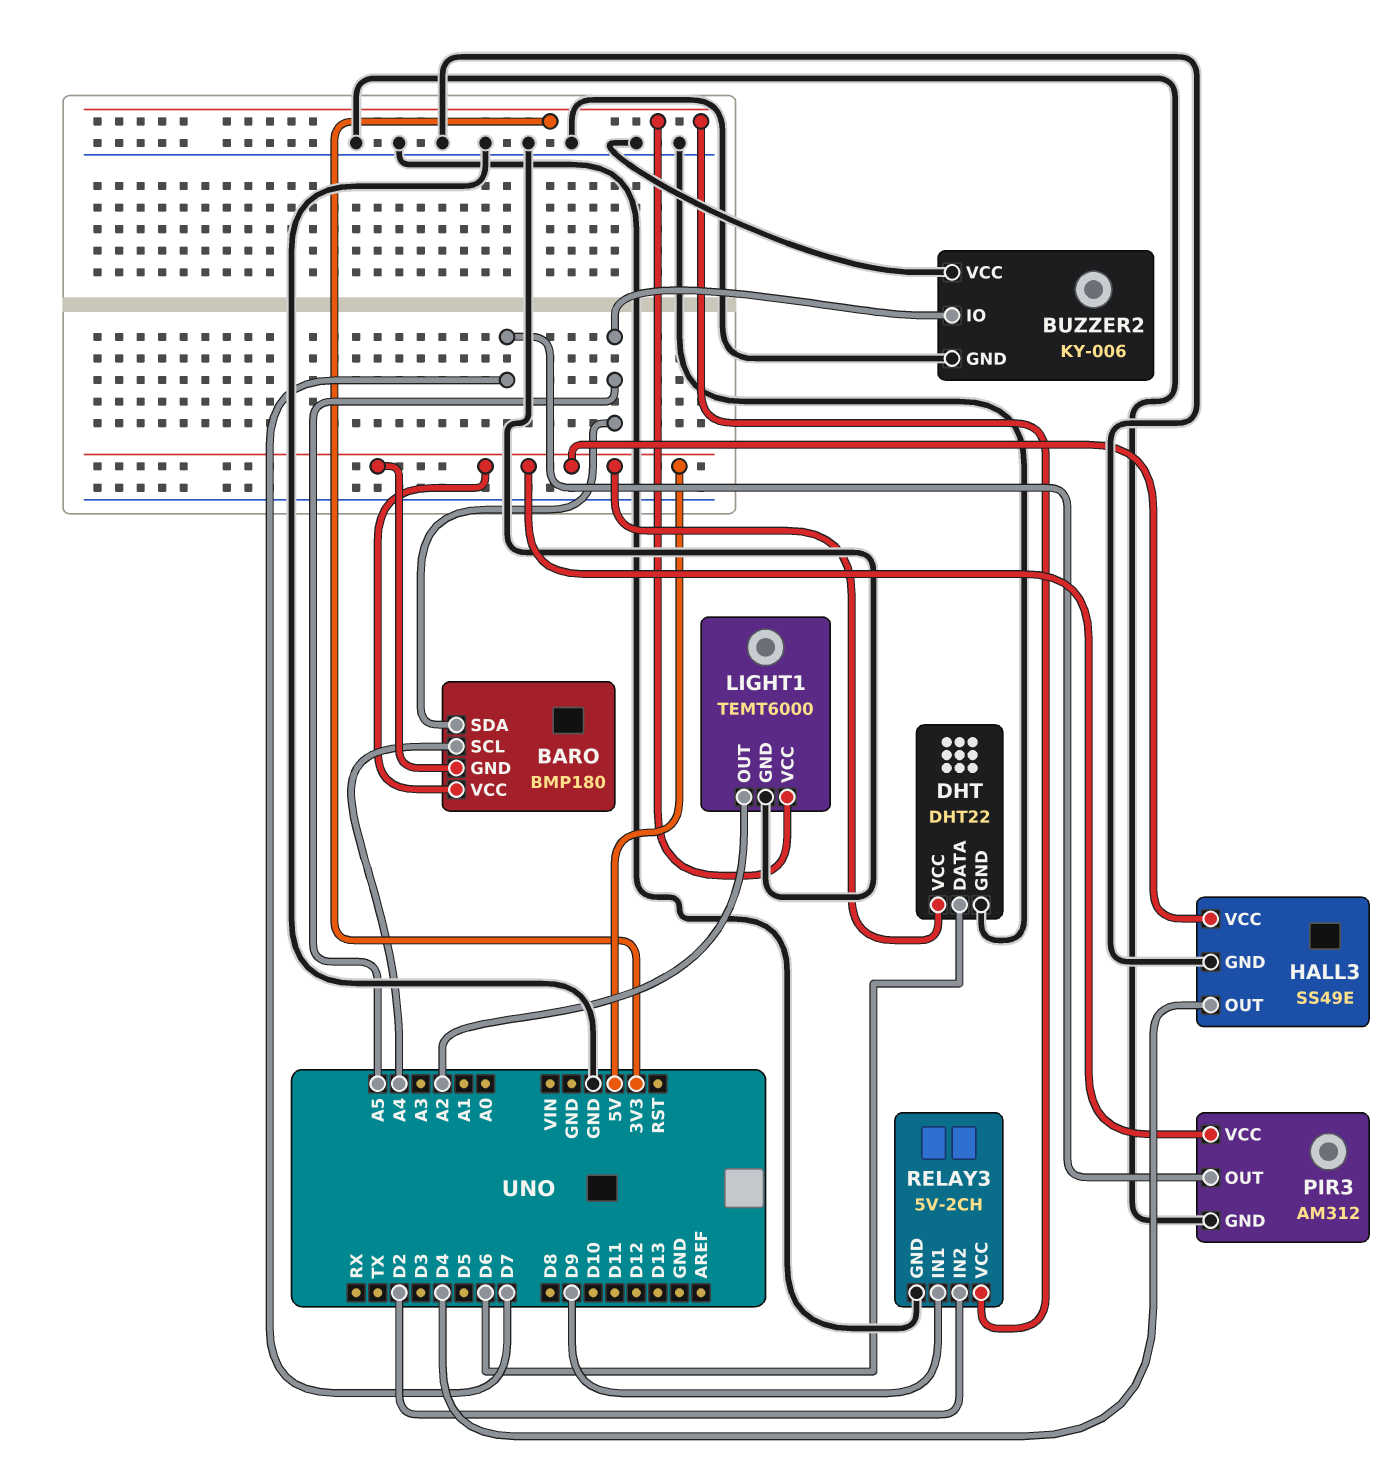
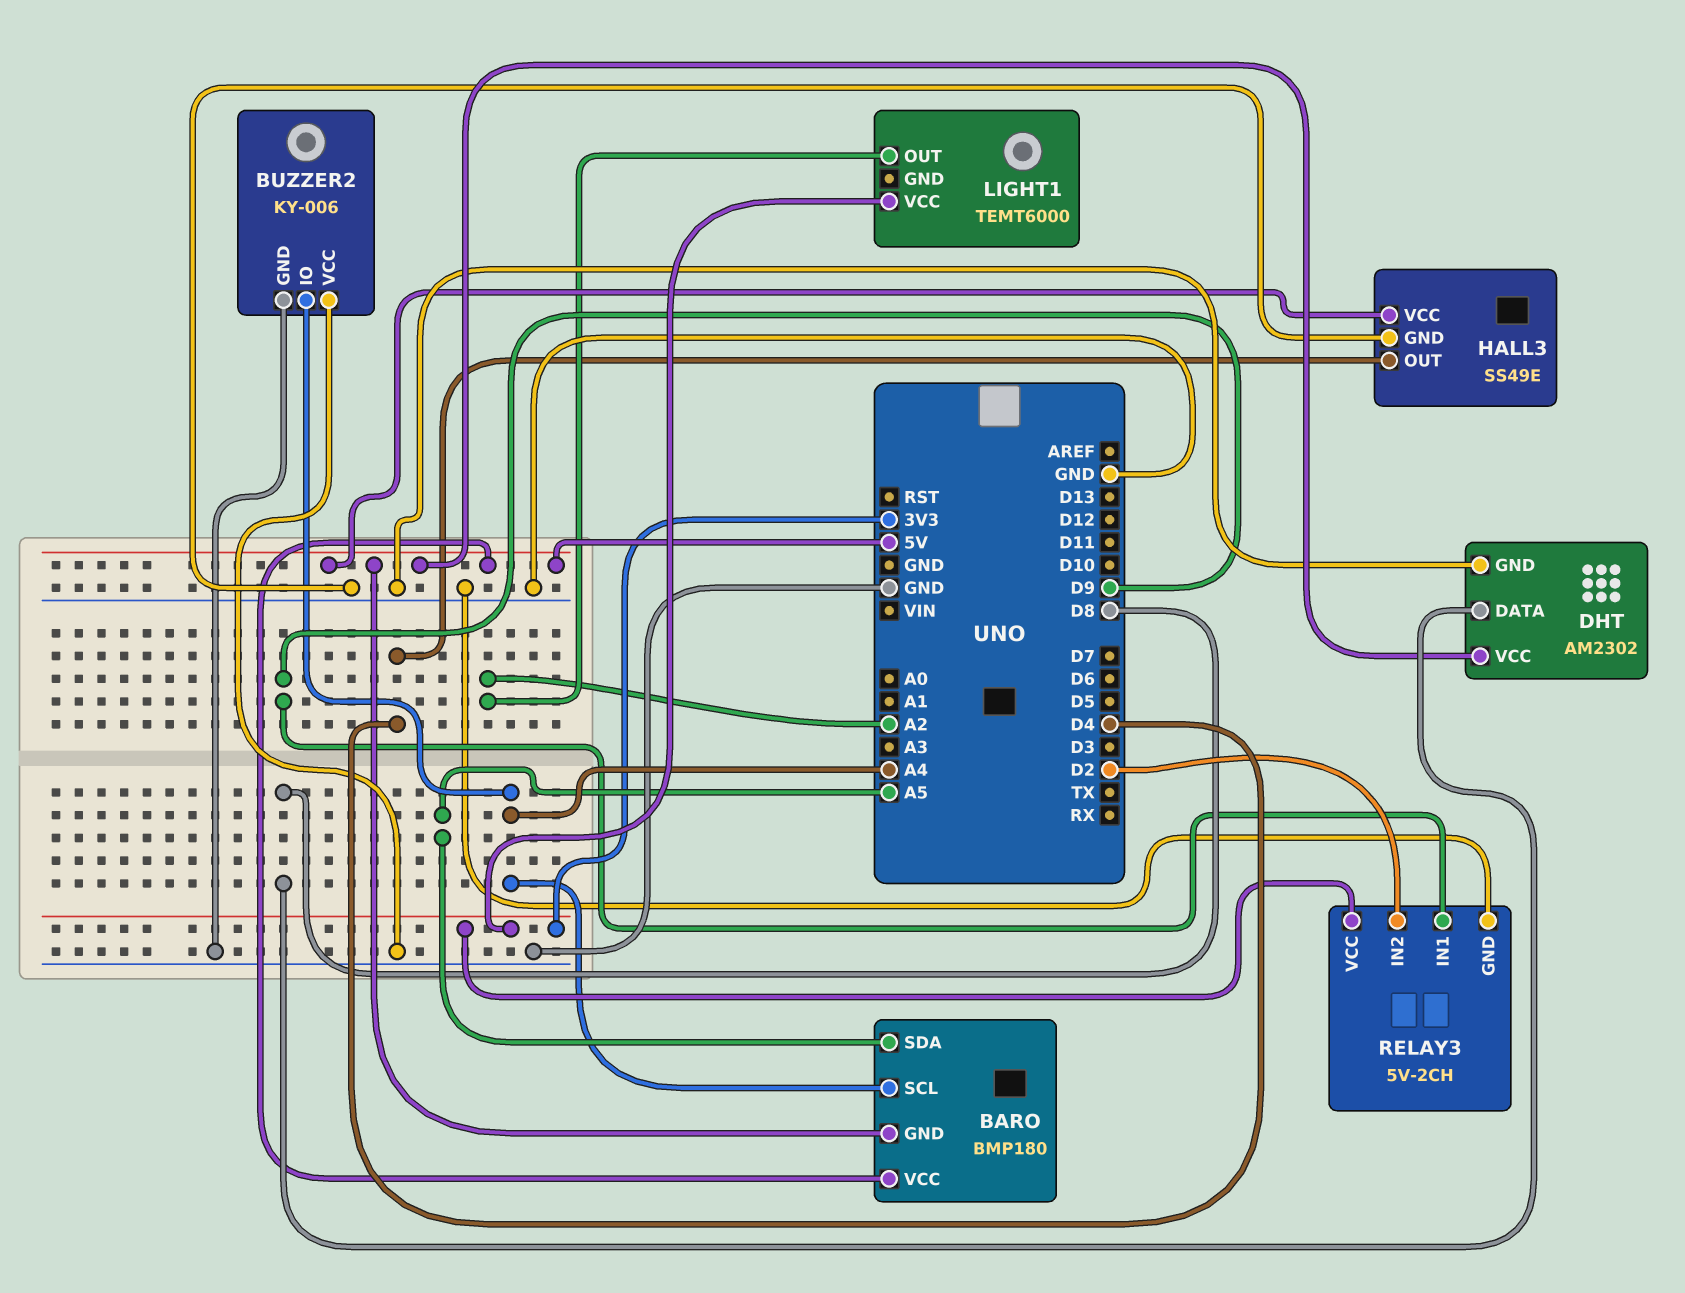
BUZZER2 pin IO: A5 -> A4
DHT: DHT22 -> AM2302
DHT pin DATA: D6 -> D8
LIGHT1 pin GND: GND -> none
PIR3: AM312 -> none
PIR3 pin GND: GND -> none
PIR3 pin OUT: D7 -> none
PIR3 pin VCC: 5V -> none

